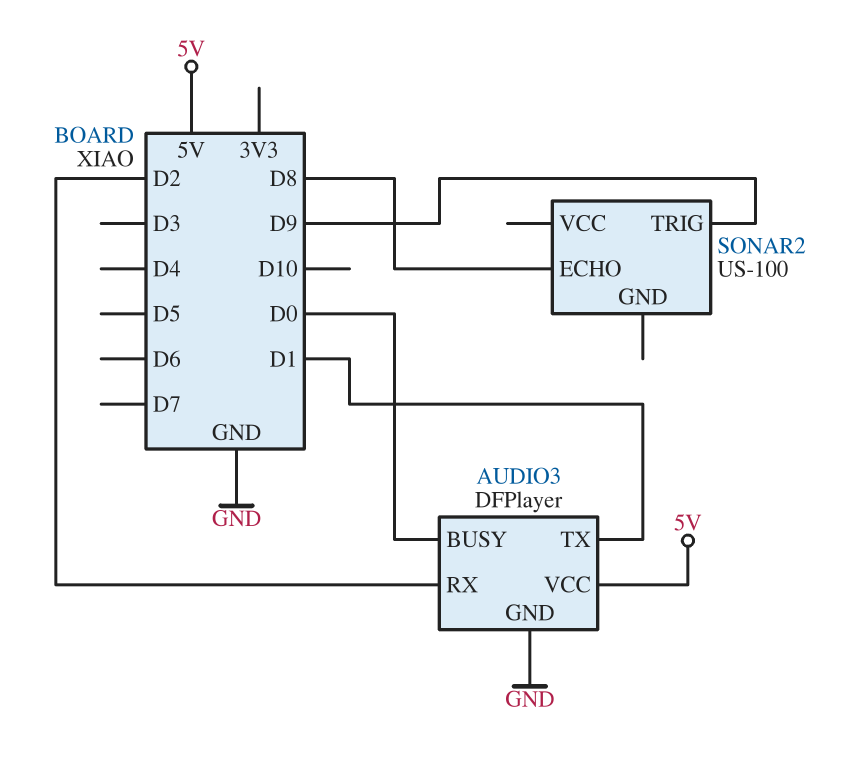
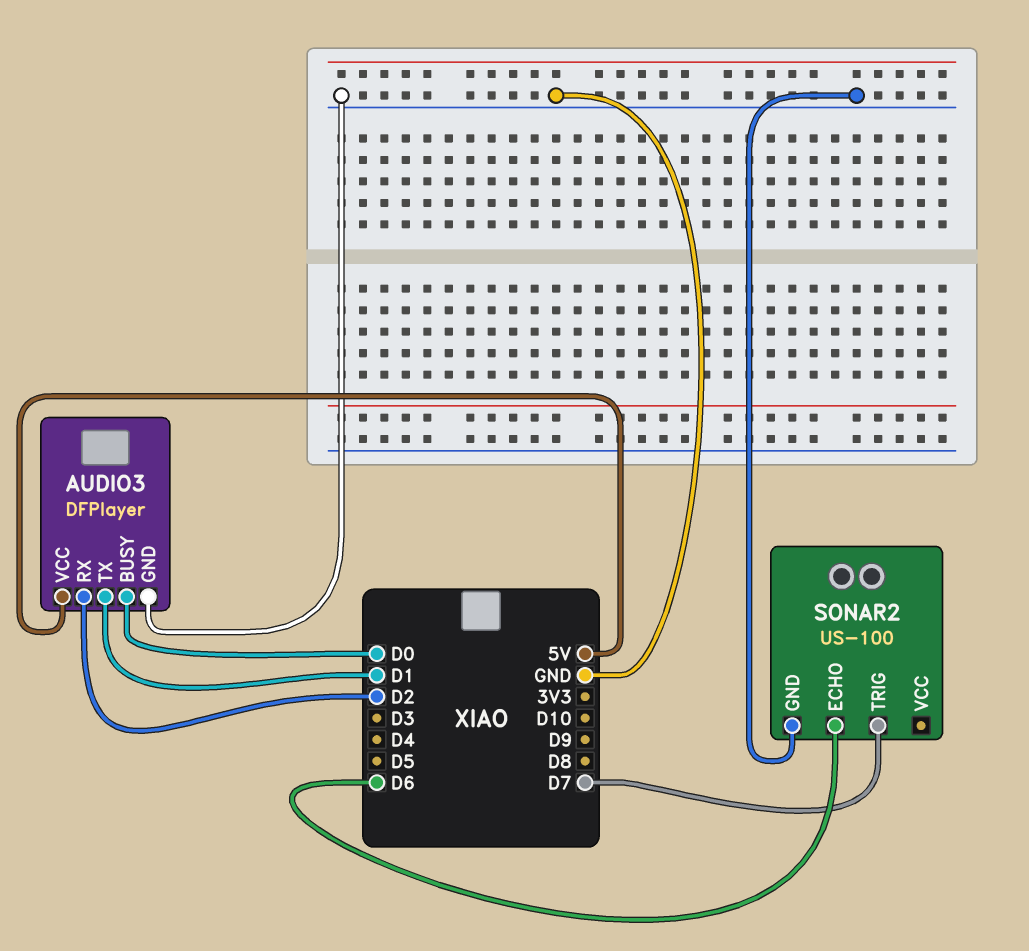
SONAR2 pin ECHO: D8 -> D6
SONAR2 pin GND: none -> GND
SONAR2 pin TRIG: D9 -> D7

